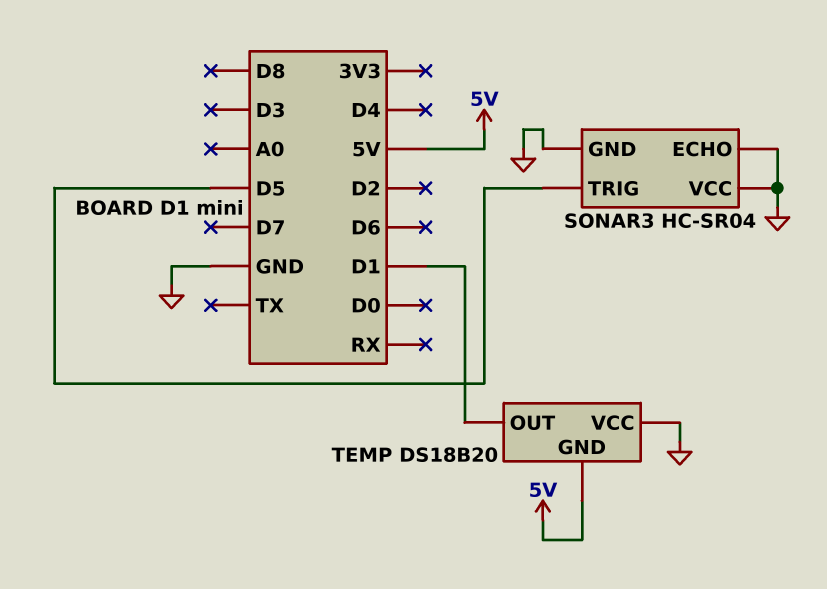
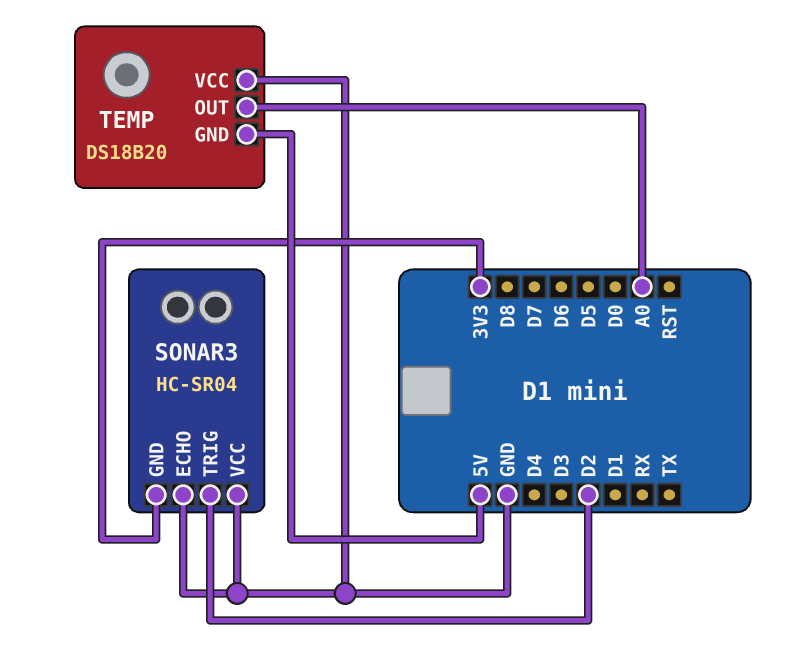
SONAR3 pin GND: GND -> 3V3
SONAR3 pin TRIG: D5 -> D2
TEMP pin OUT: D1 -> A0

